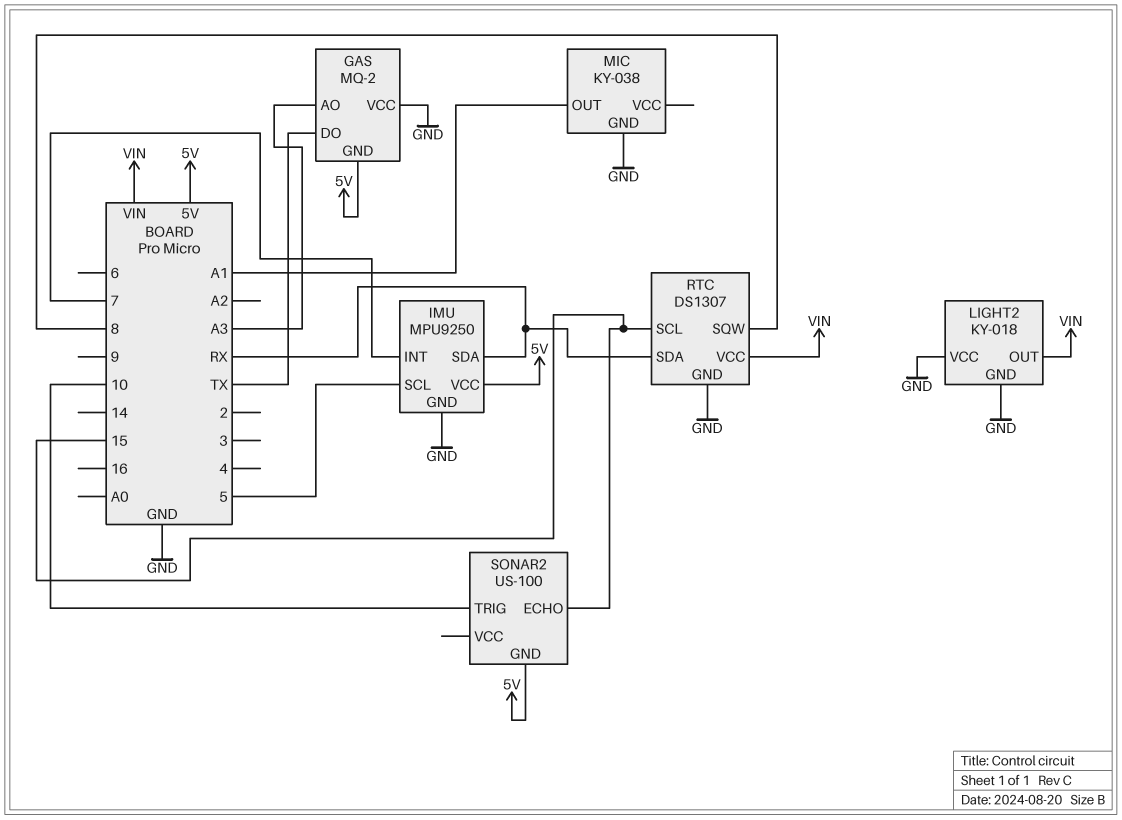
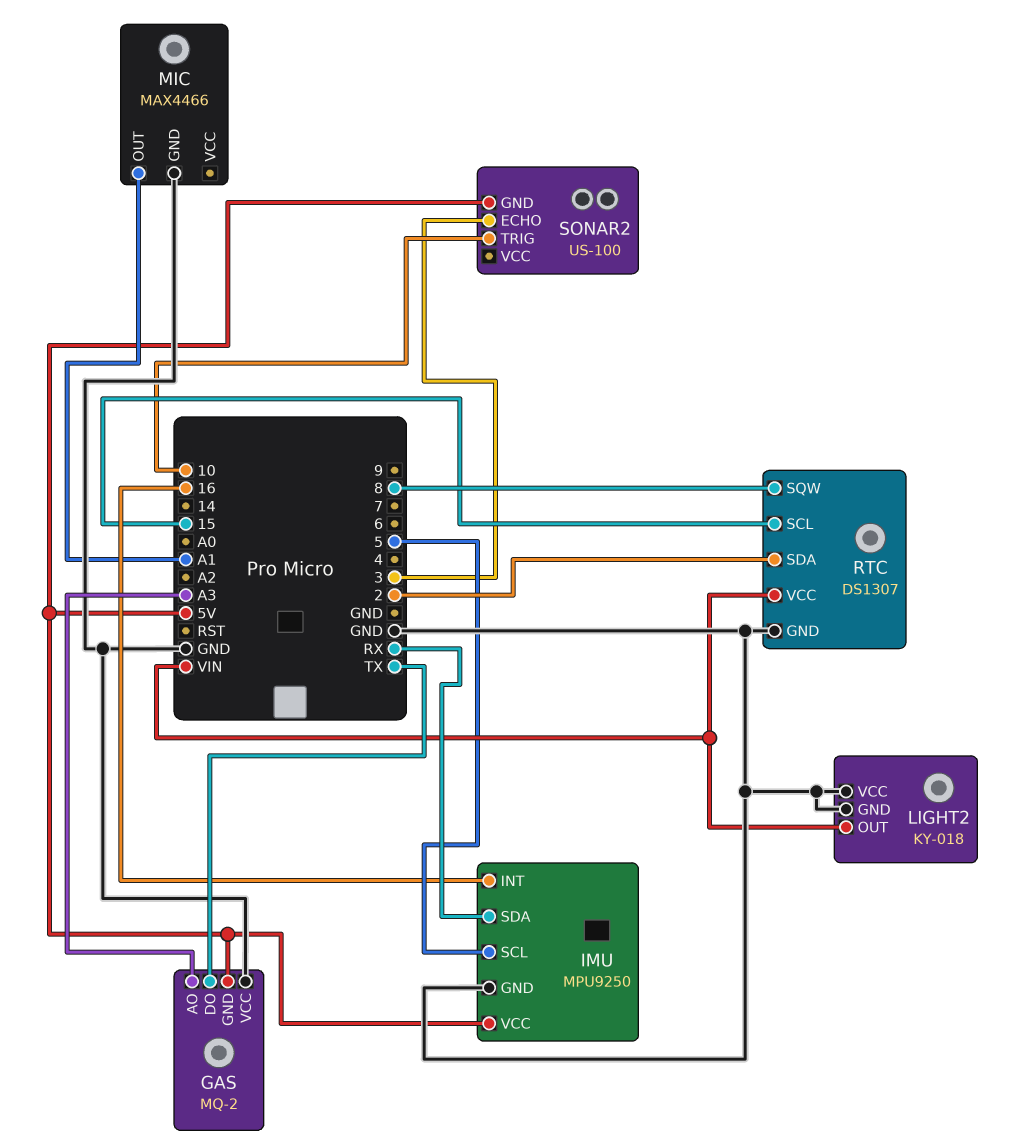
IMU pin INT: 7 -> 16
MIC: KY-038 -> MAX4466
RTC pin SDA: RX -> 2
SONAR2 pin ECHO: 15 -> 3

